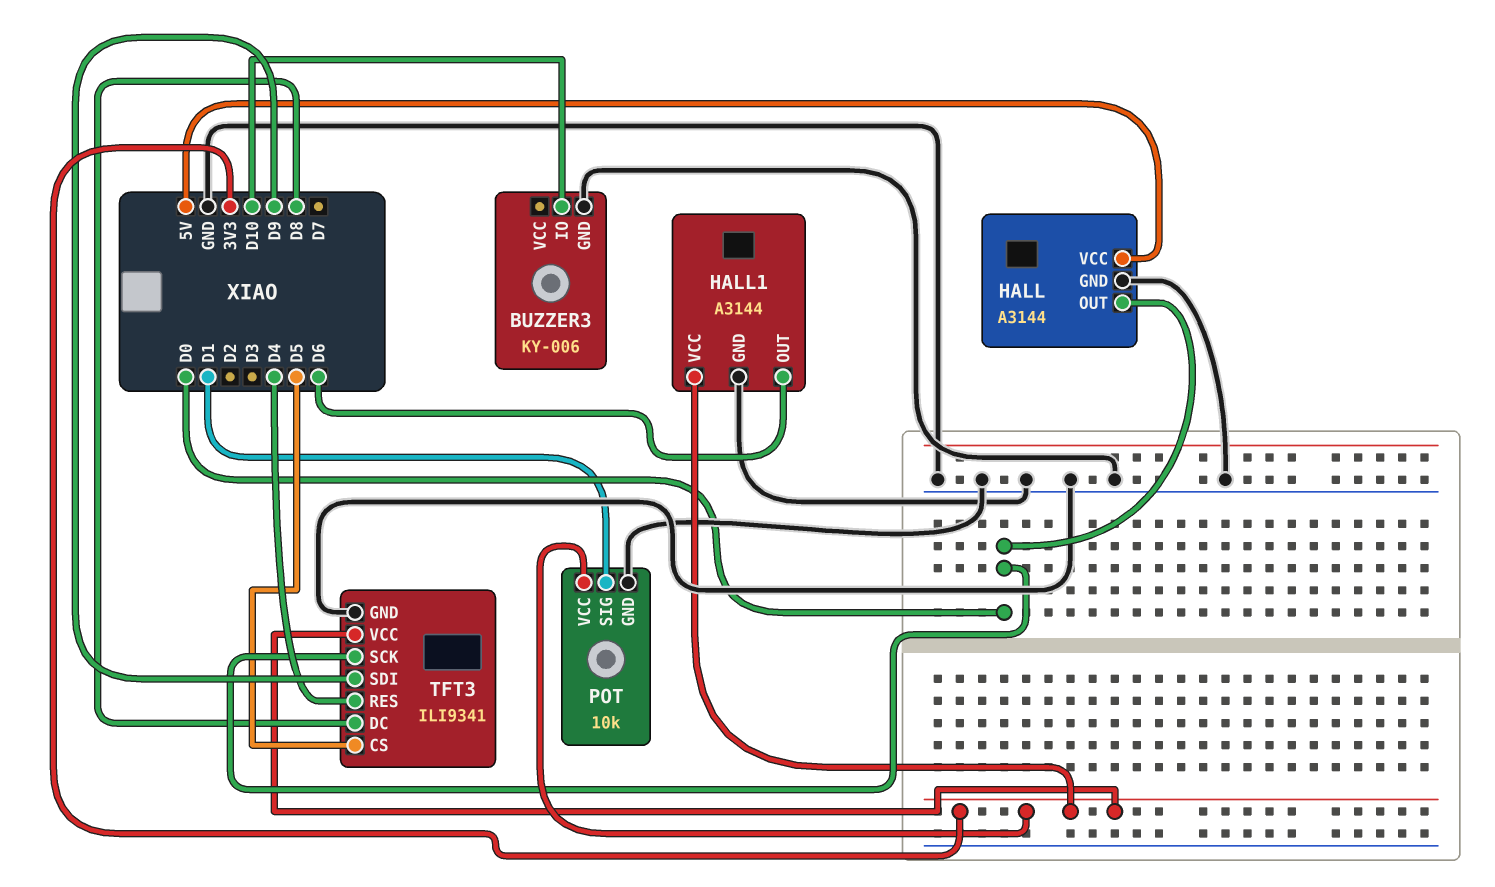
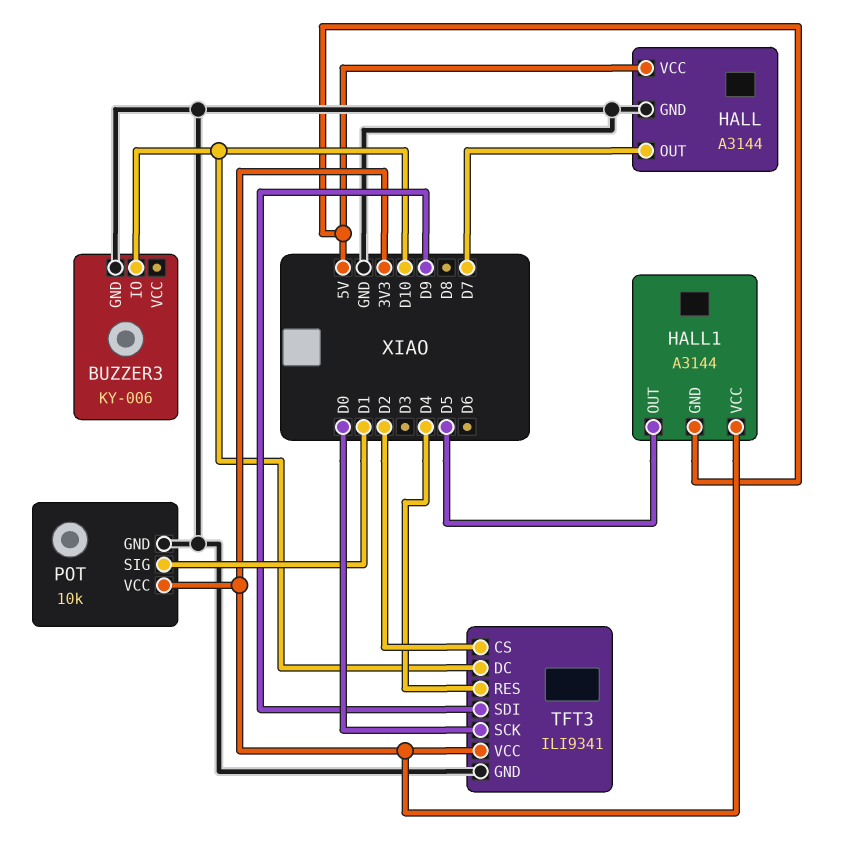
HALL pin OUT: D0 -> D7
HALL1 pin GND: GND -> 5V
HALL1 pin OUT: D6 -> D5
TFT3 pin CS: D5 -> D2
TFT3 pin DC: D8 -> D10

